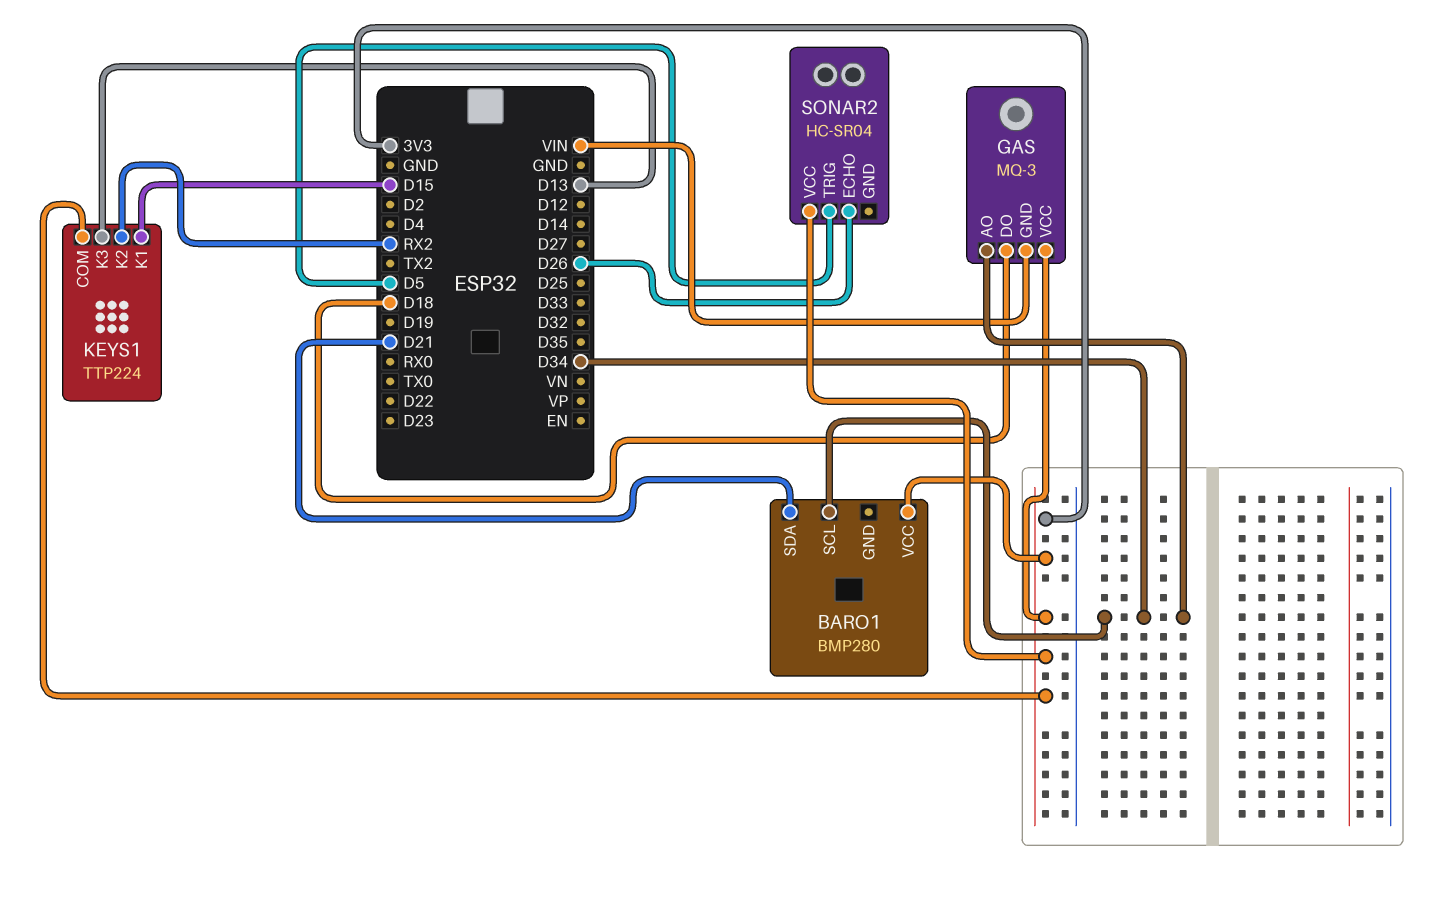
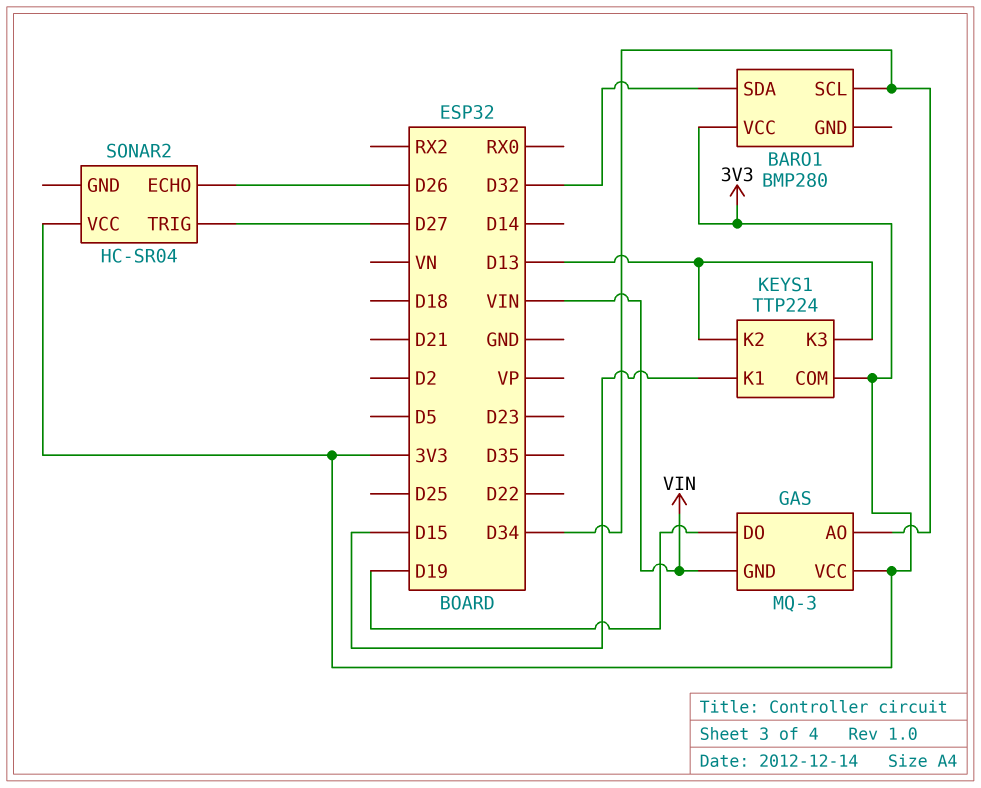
BARO1 pin SDA: D21 -> D32
GAS pin DO: D18 -> D19
KEYS1 pin K2: RX2 -> D13
SONAR2 pin TRIG: D5 -> D27

